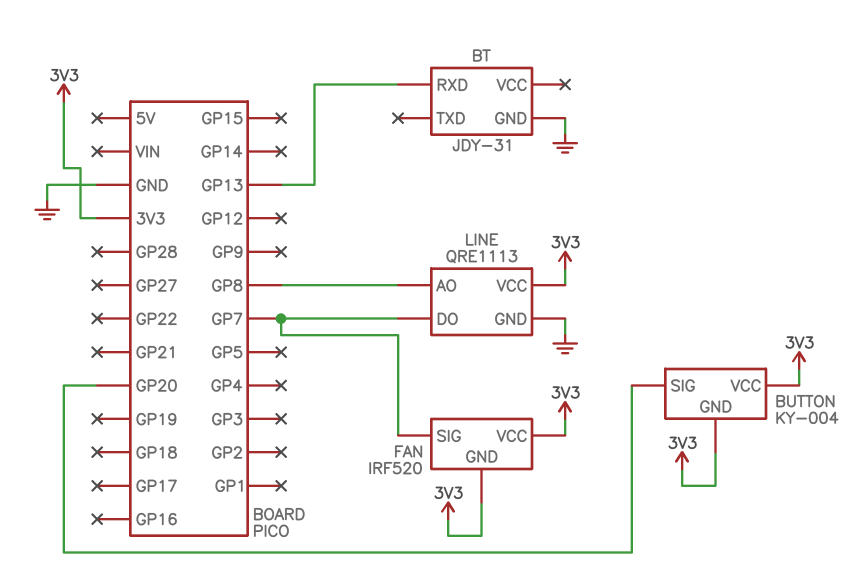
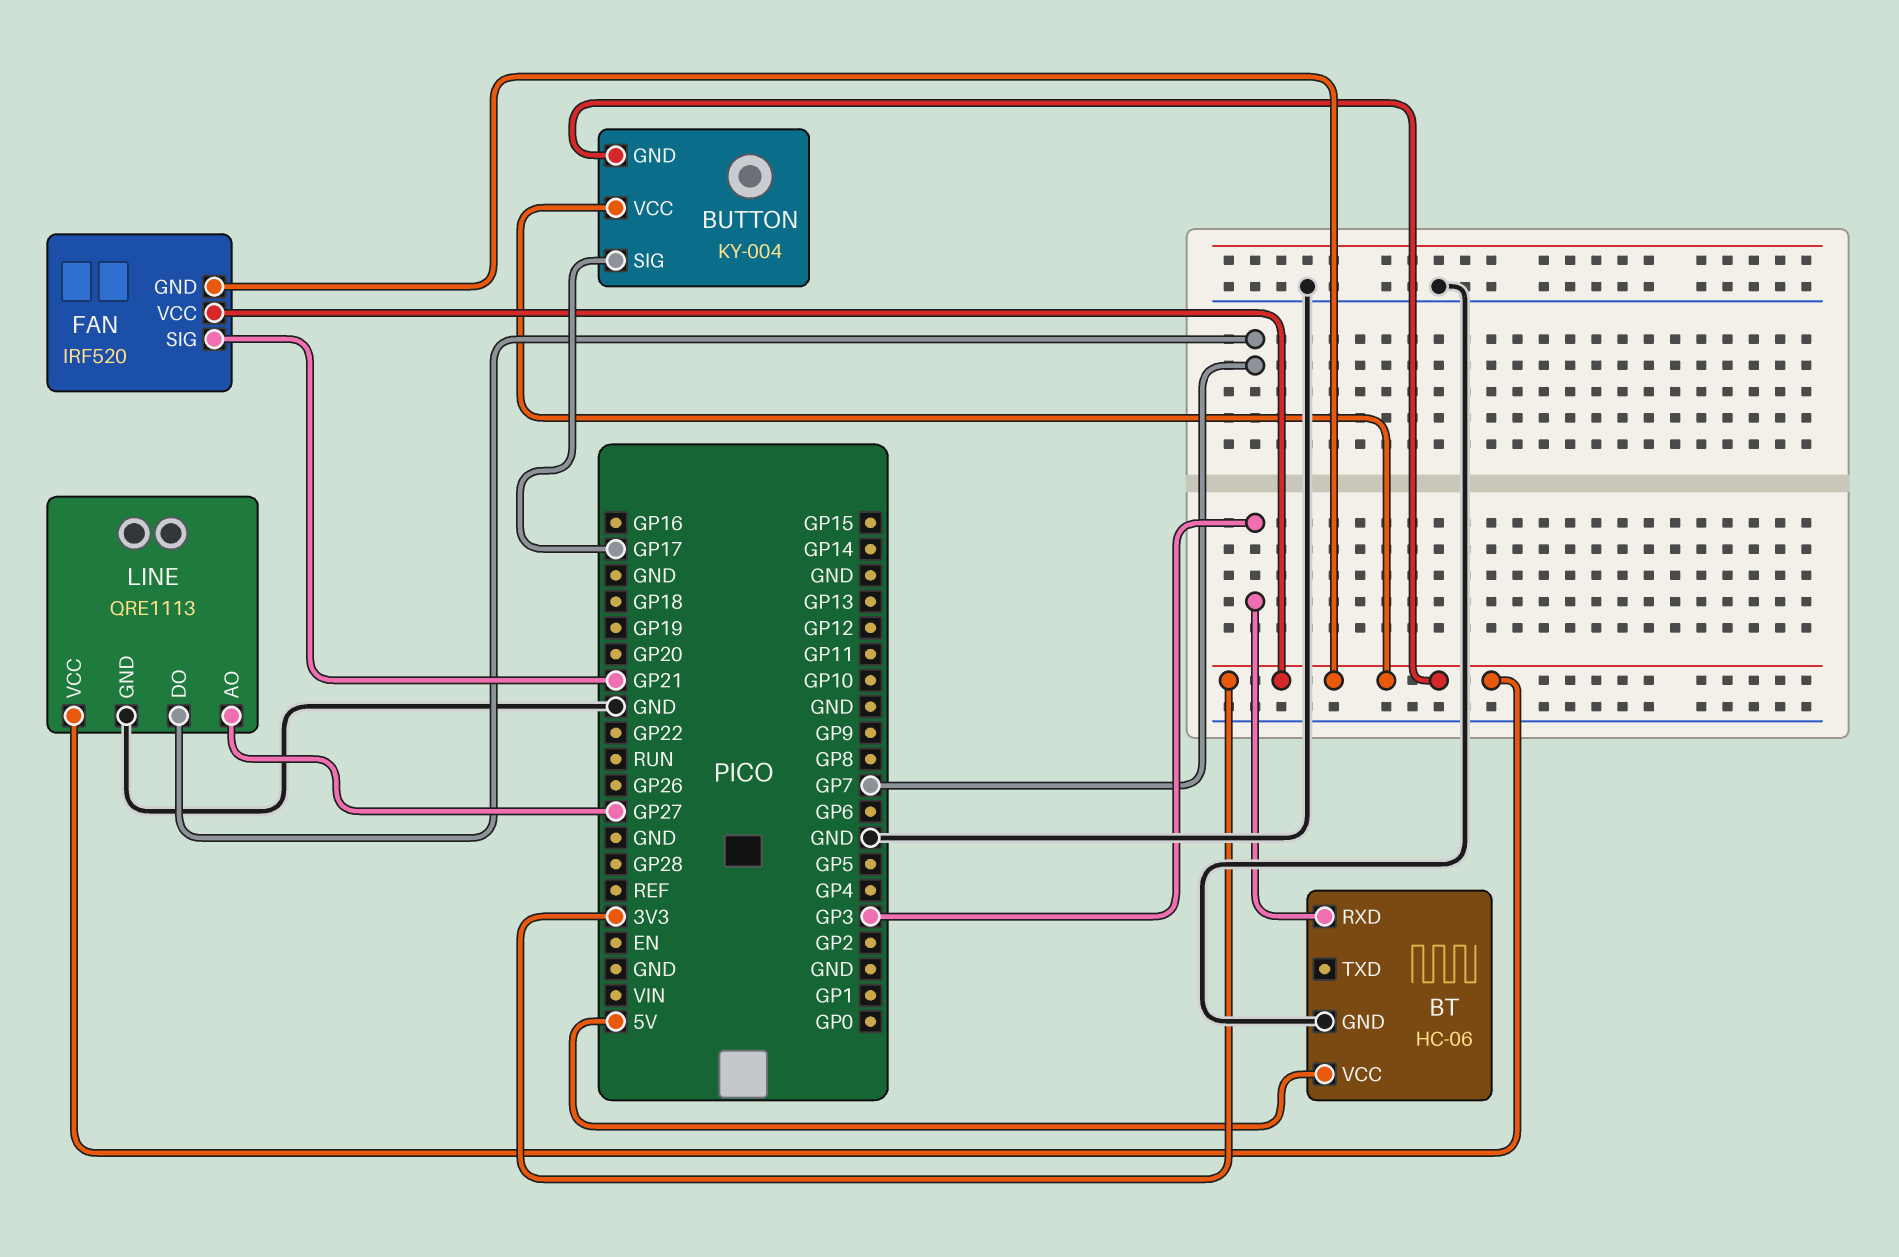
BT: JDY-31 -> HC-06
BT pin RXD: GP13 -> GP3
BT pin VCC: none -> 5V
BUTTON pin SIG: GP20 -> GP17
FAN pin SIG: GP7 -> GP21
LINE pin AO: GP8 -> GP27

